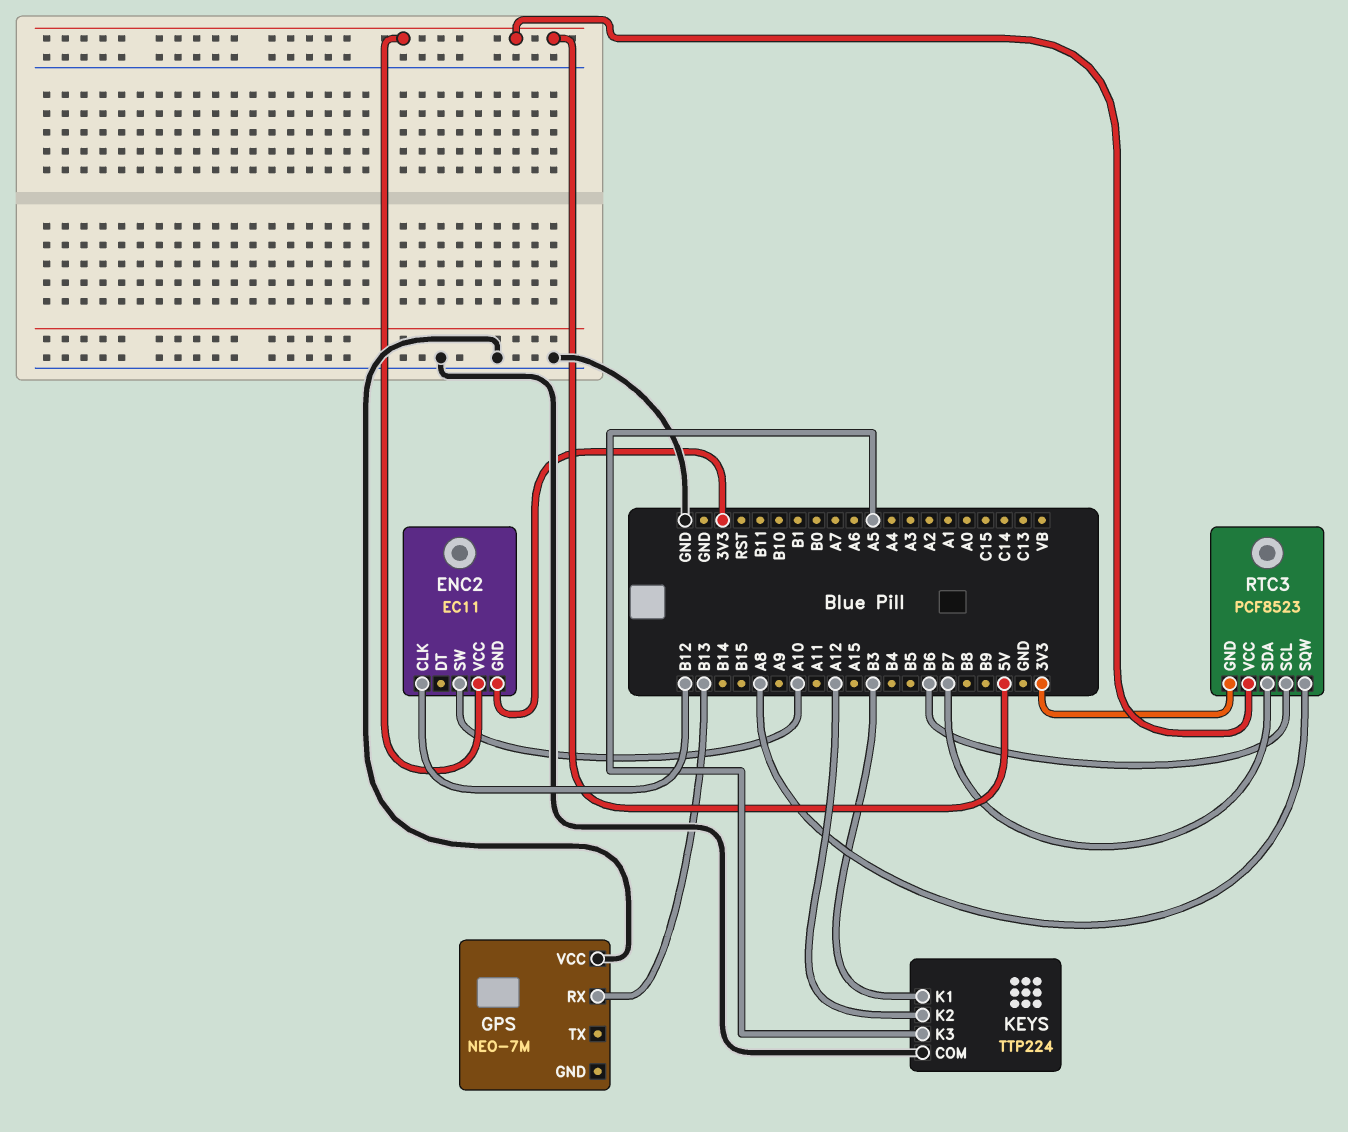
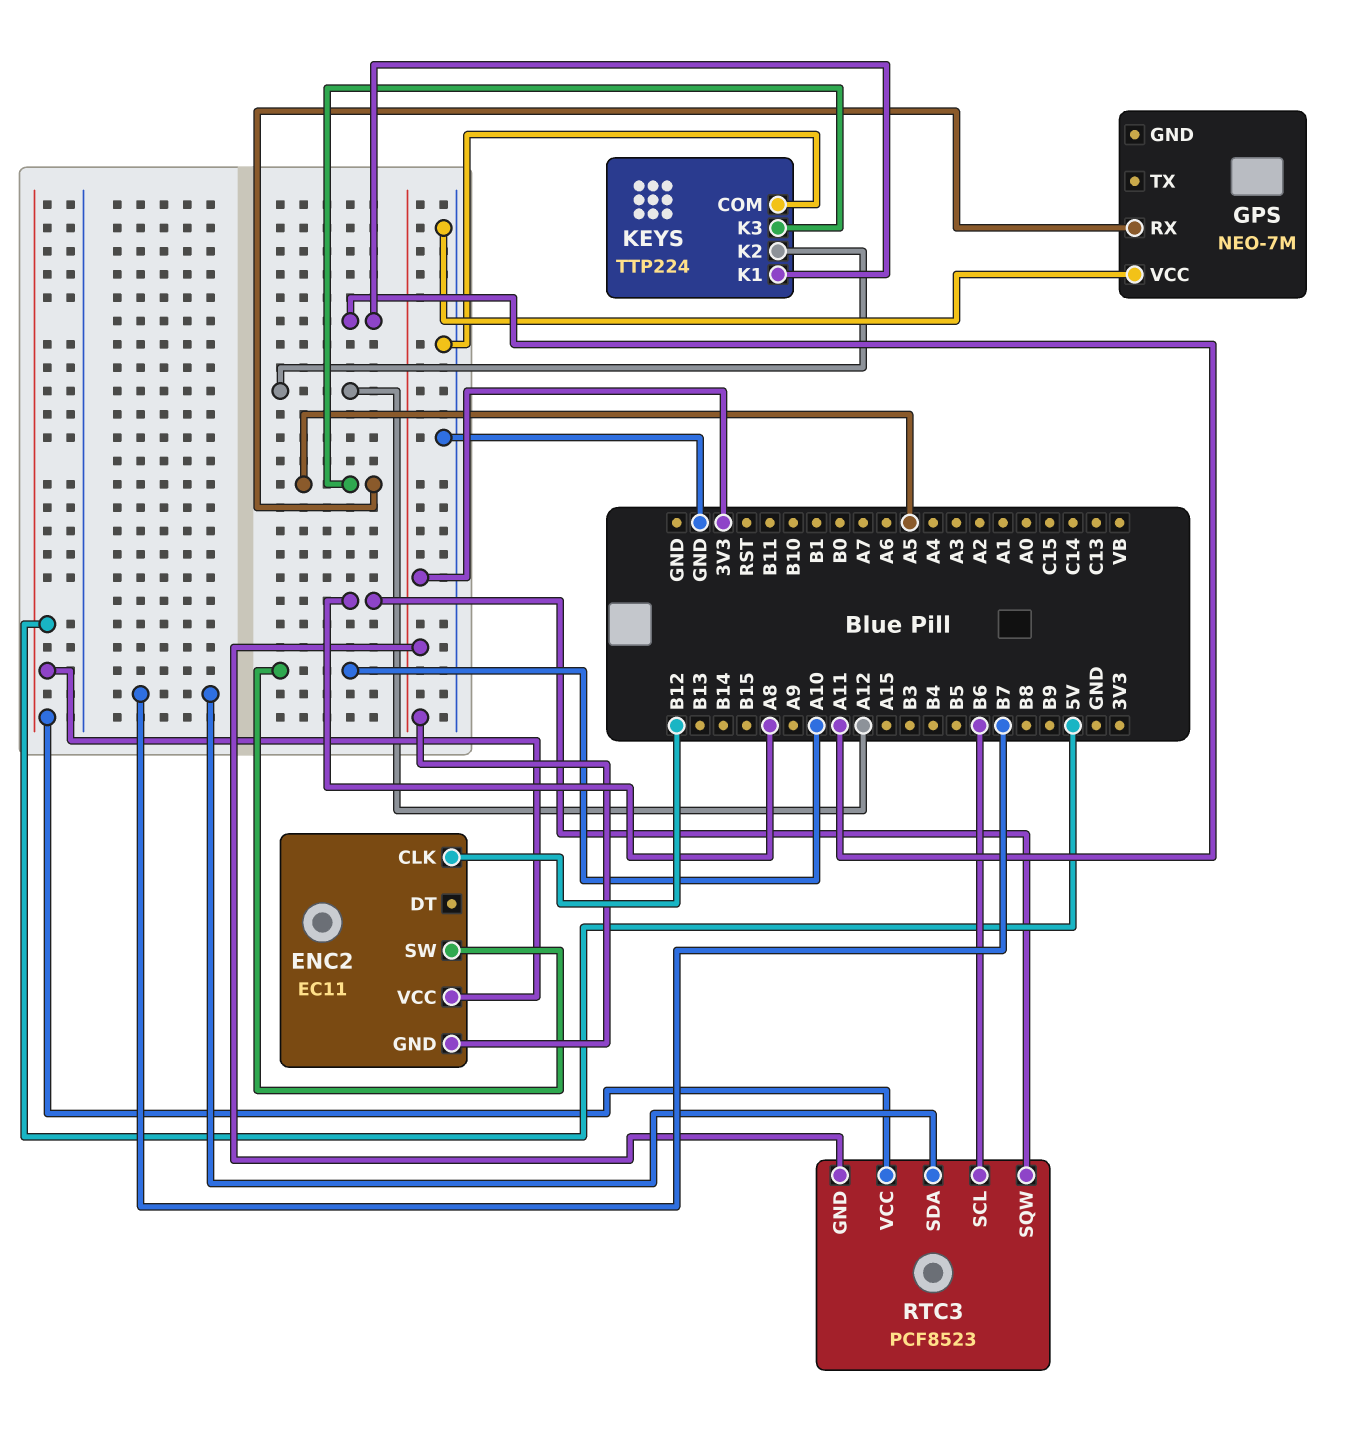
GPS pin RX: B13 -> A5
KEYS pin K1: B3 -> A11

